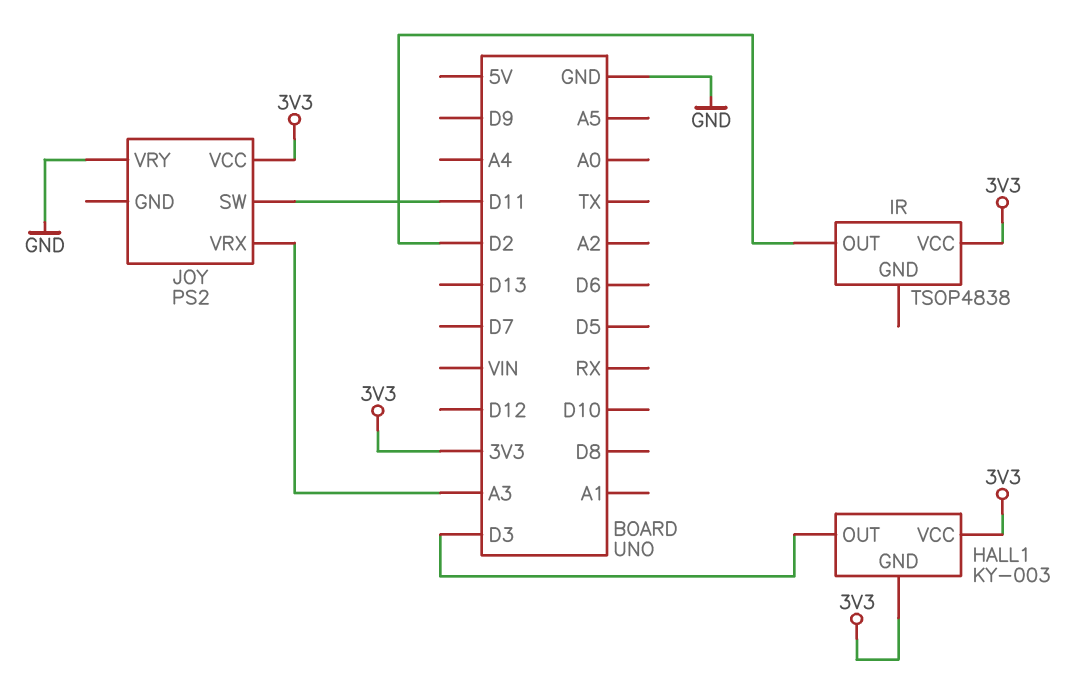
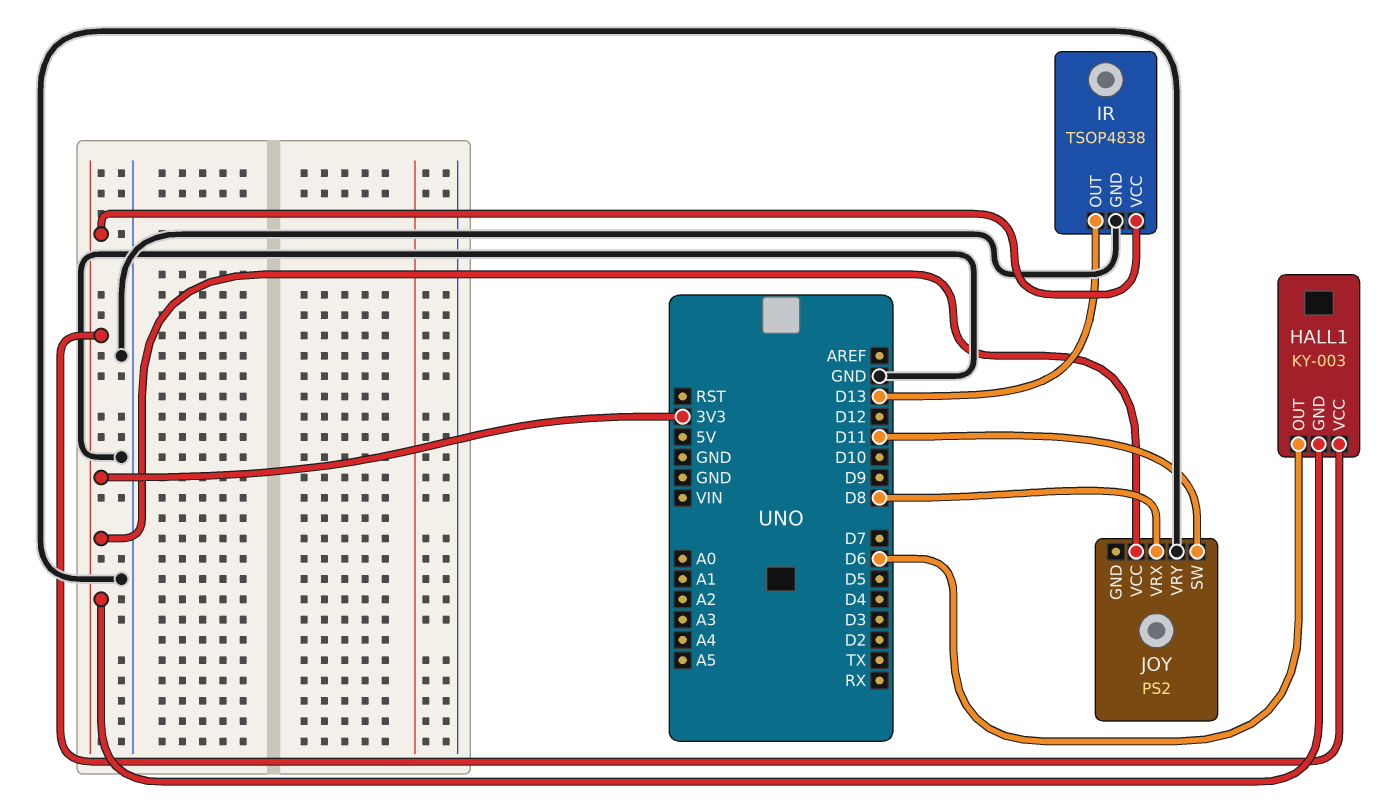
HALL1 pin OUT: D3 -> D6
IR pin GND: none -> GND
IR pin OUT: D2 -> D13
JOY pin VRX: A3 -> D8

